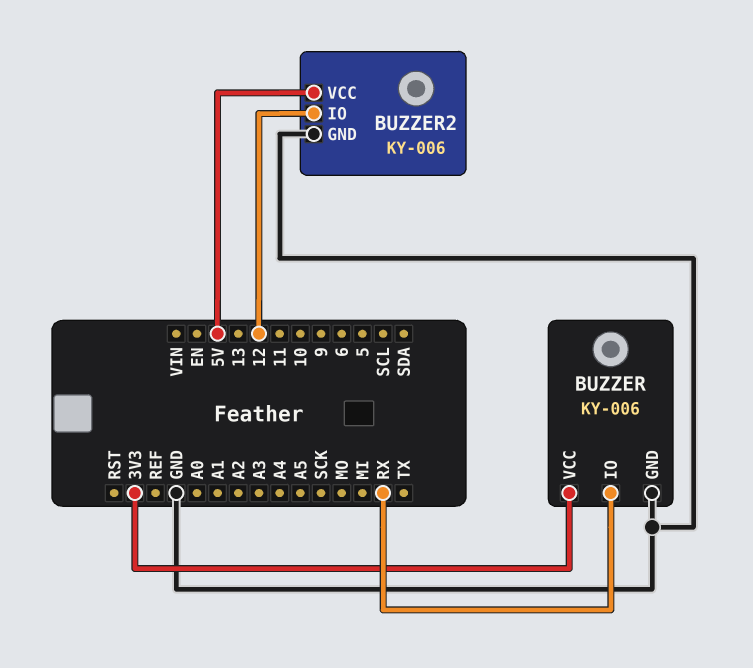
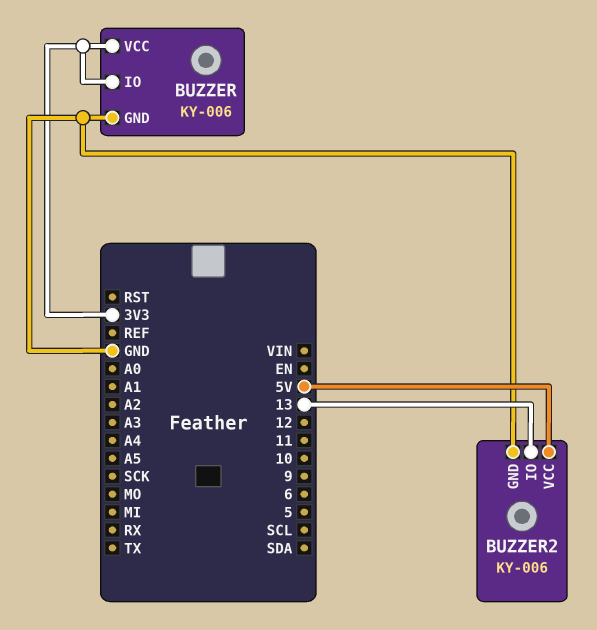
BUZZER pin IO: RX -> 3V3
BUZZER2 pin IO: 12 -> 13

